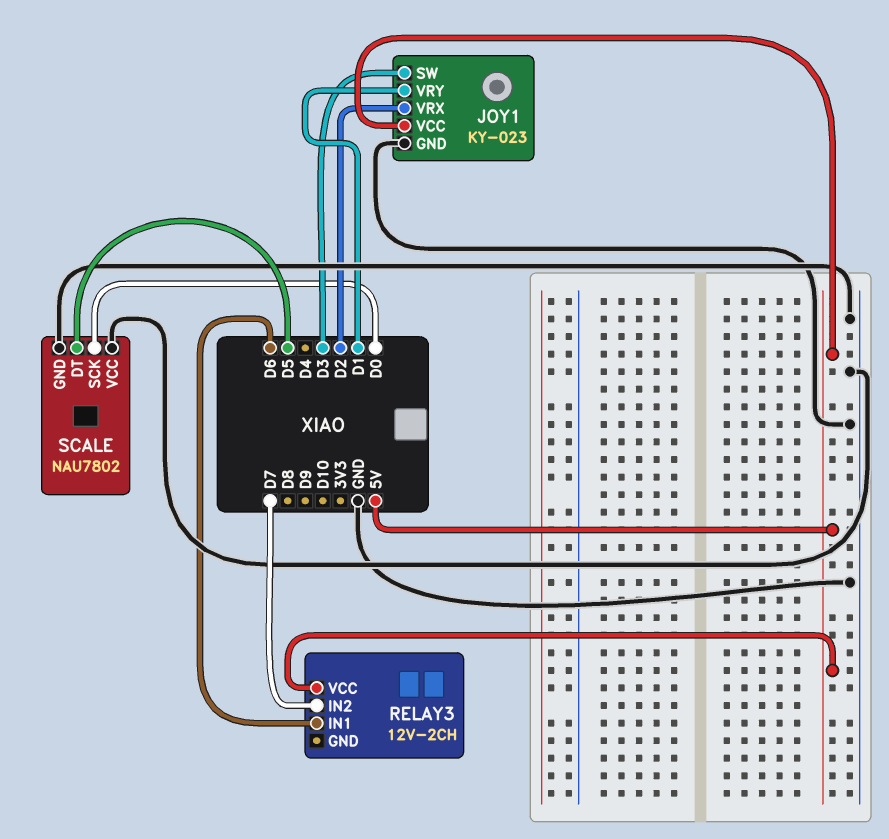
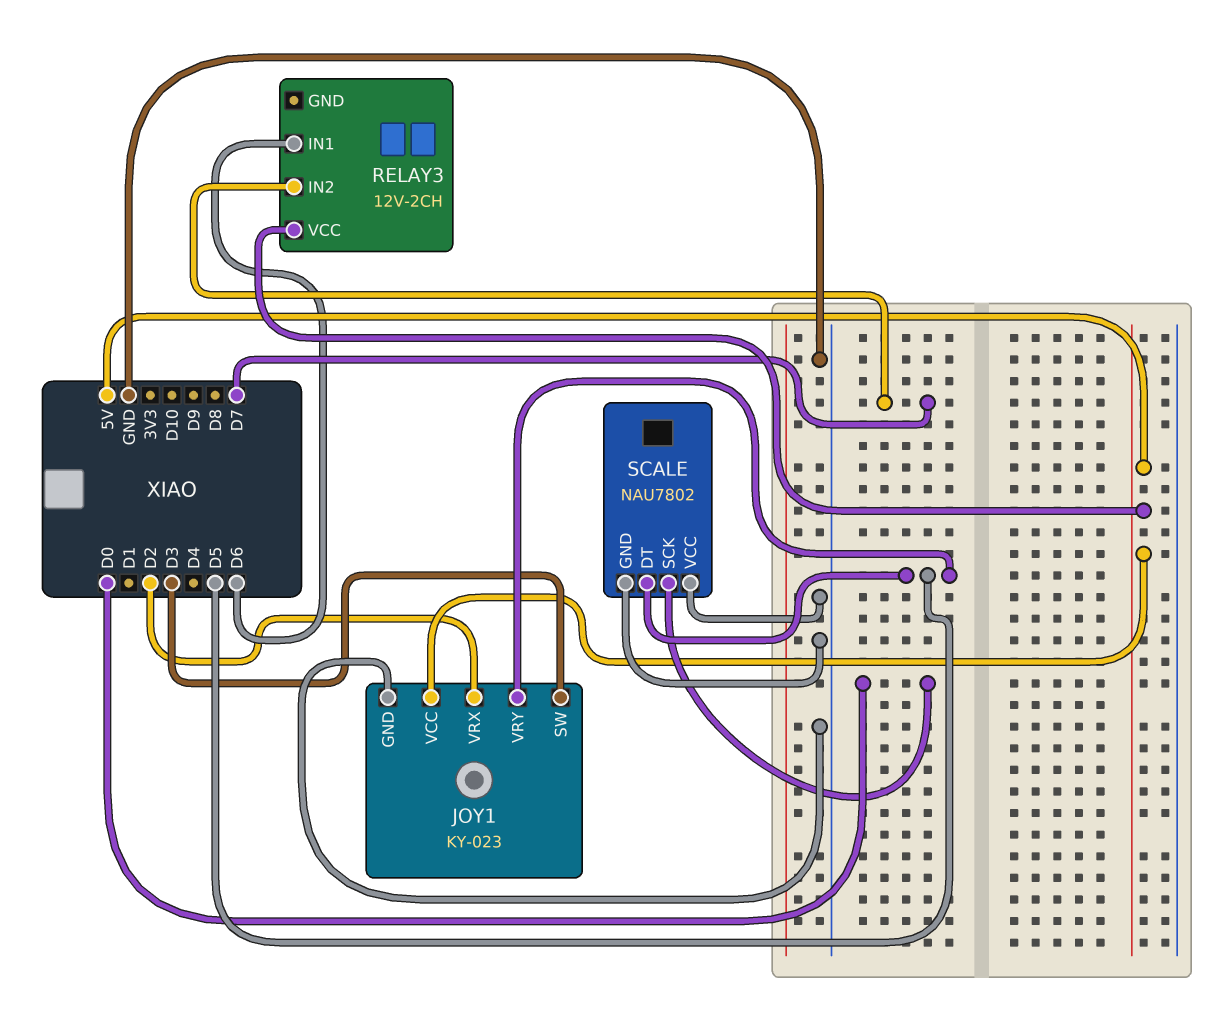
JOY1 pin VRY: D1 -> D5

